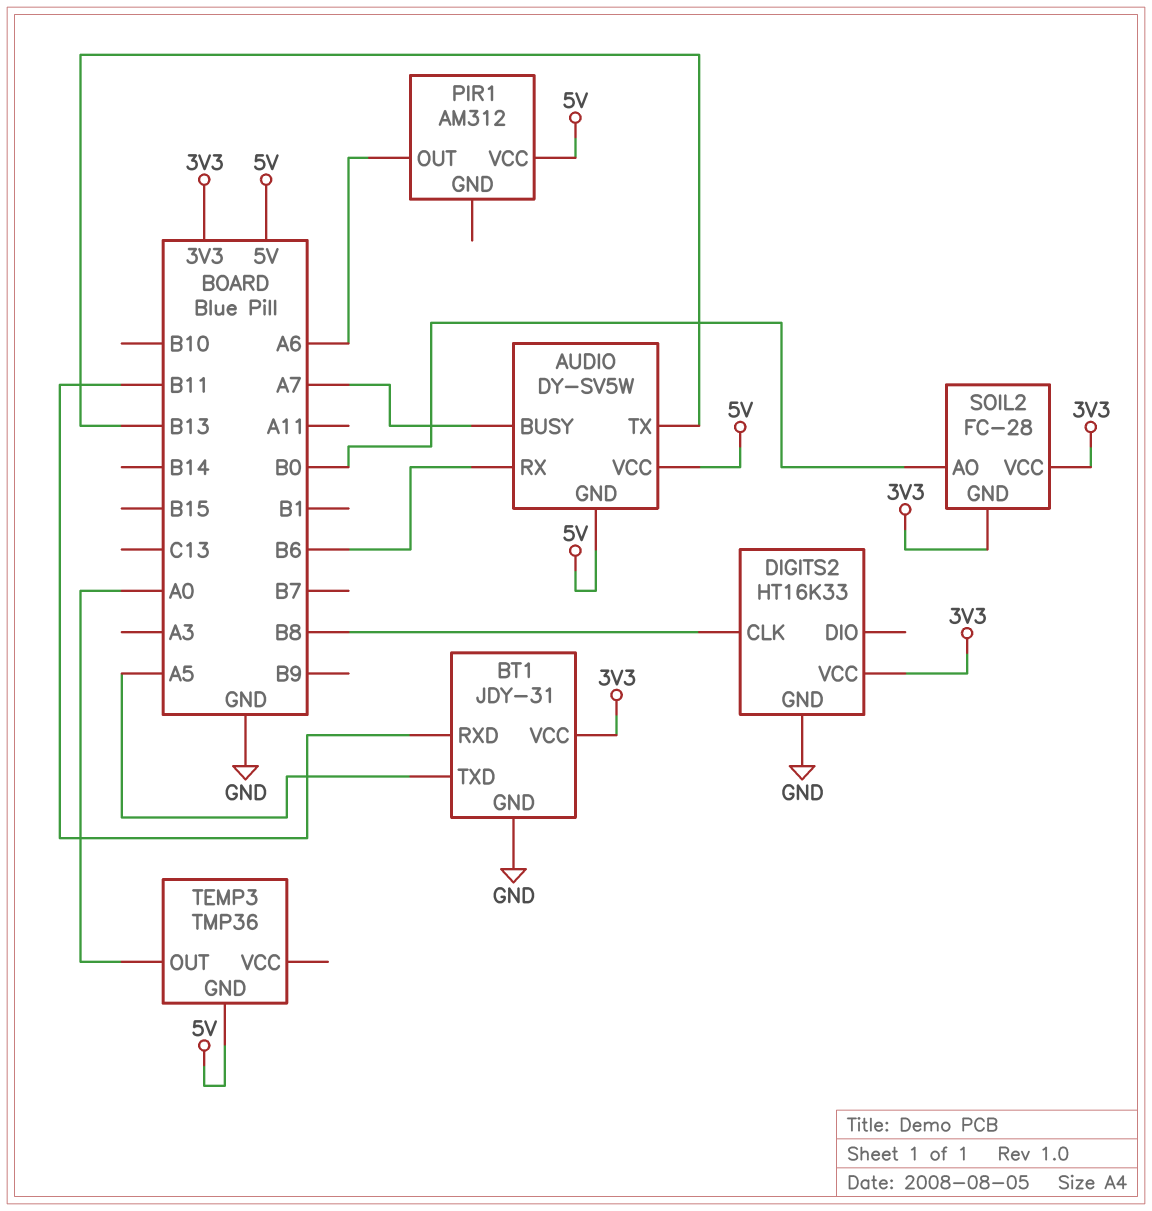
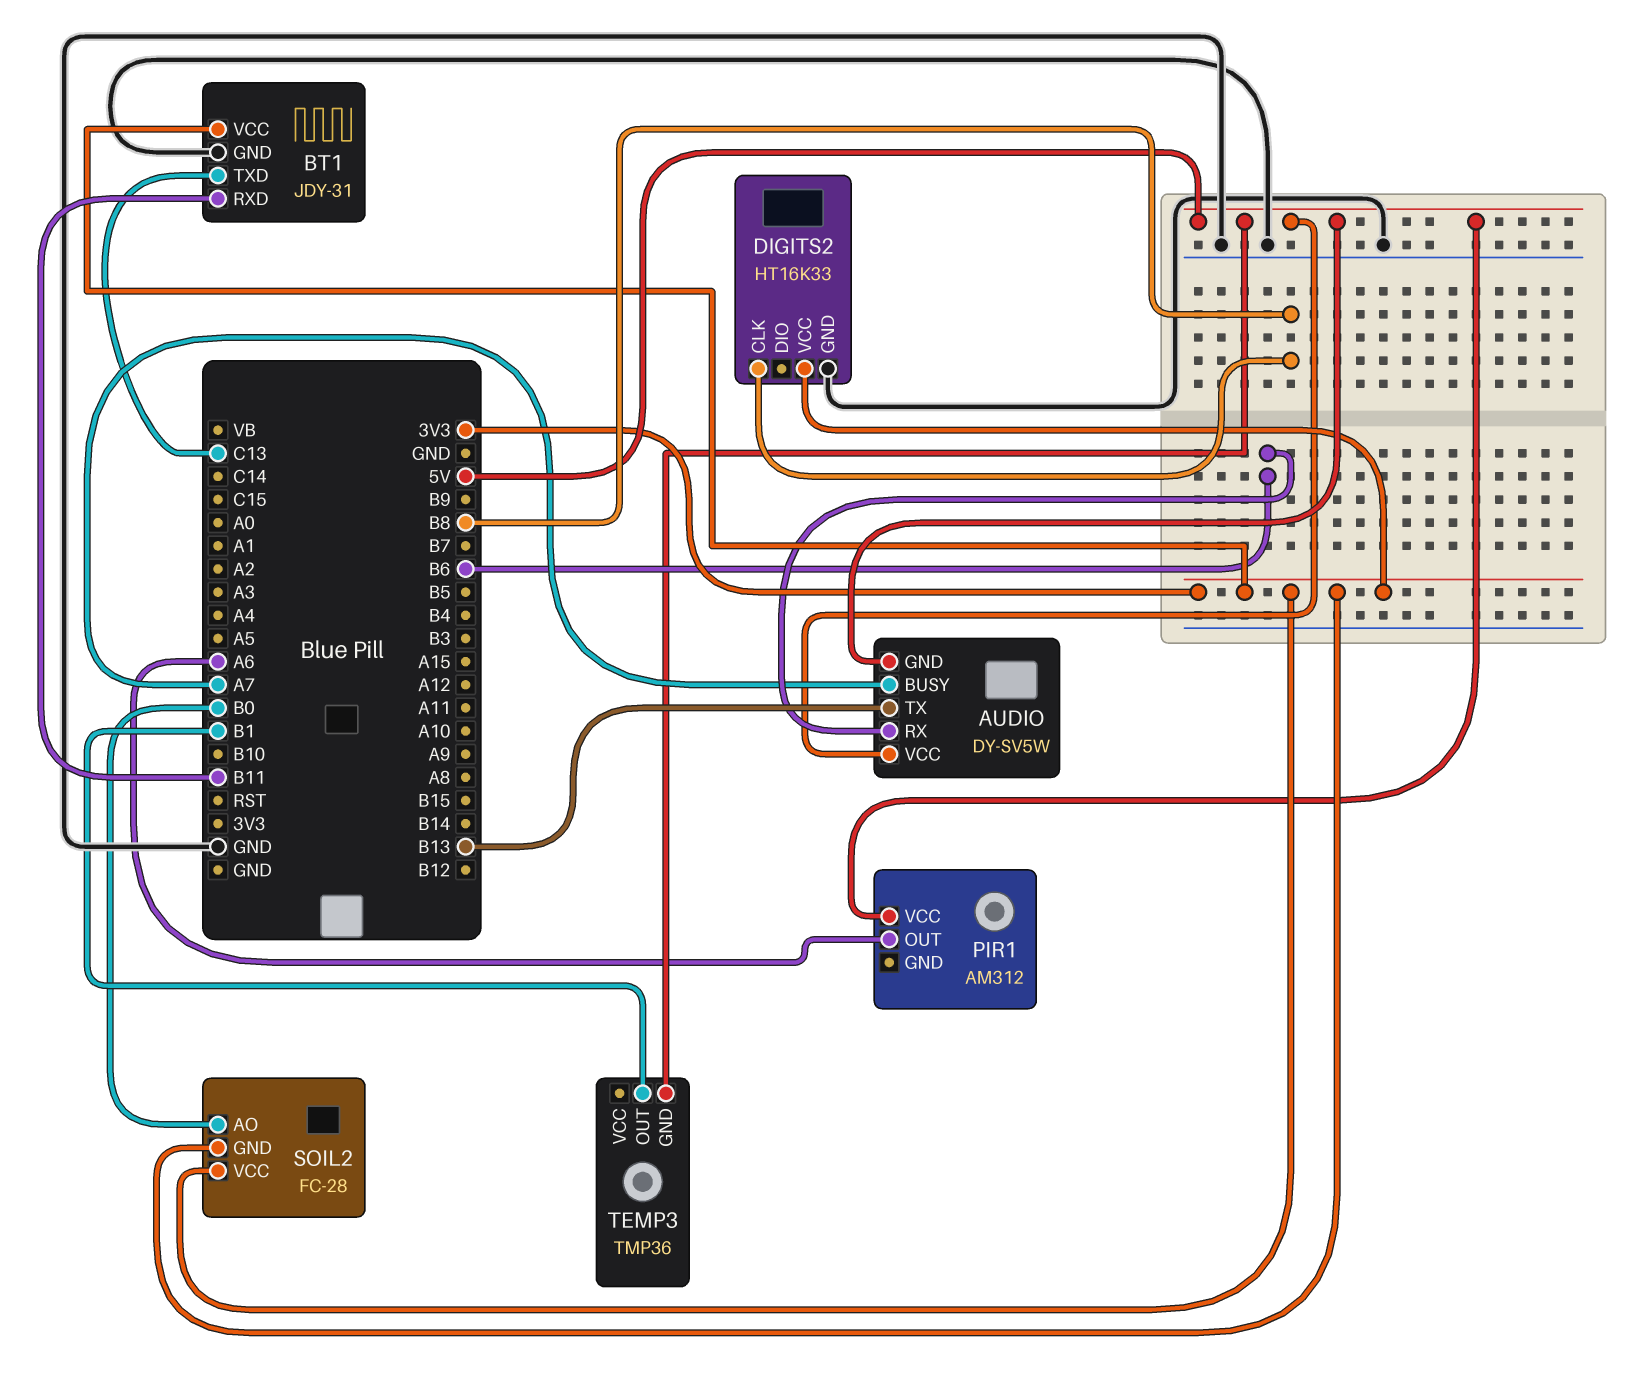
BT1 pin TXD: A5 -> C13
TEMP3 pin OUT: A0 -> B1

